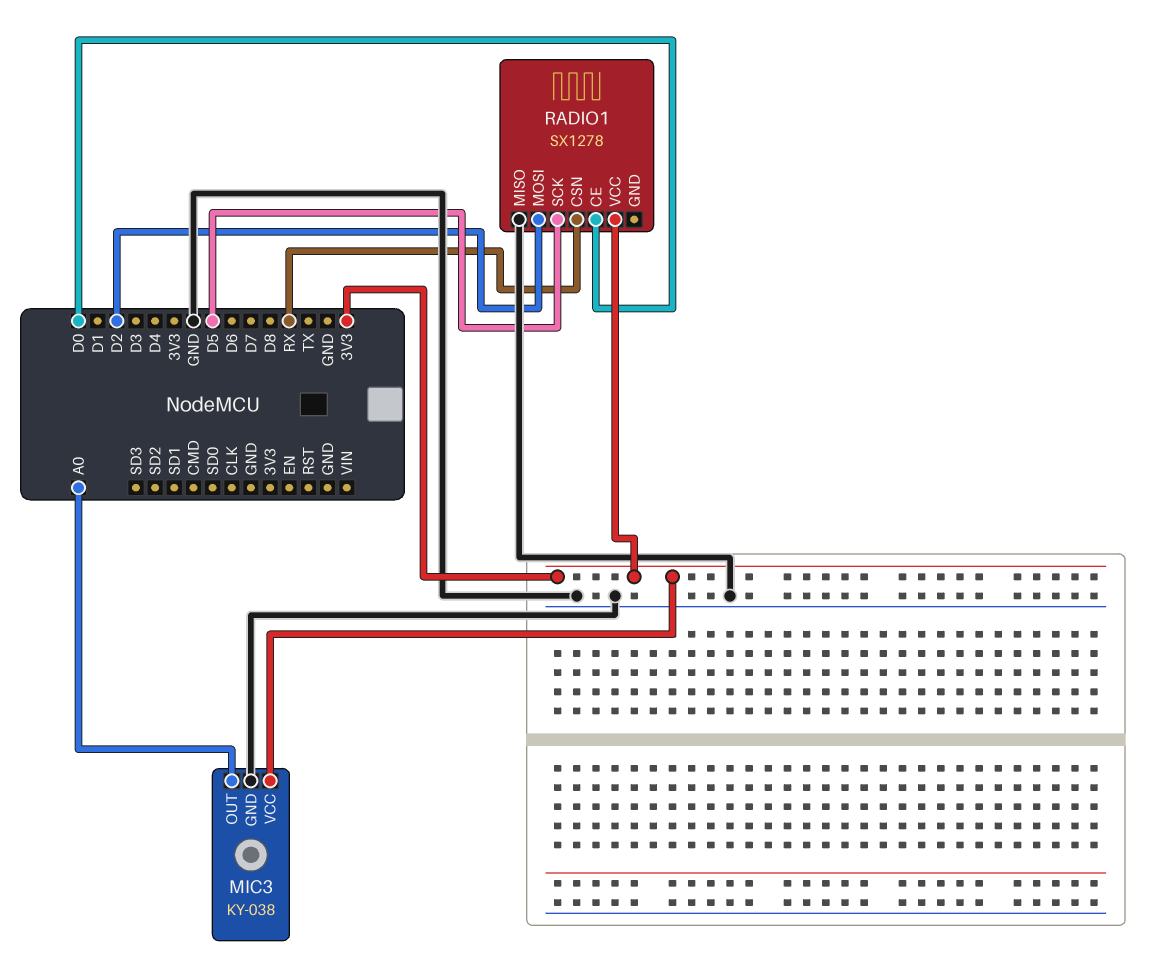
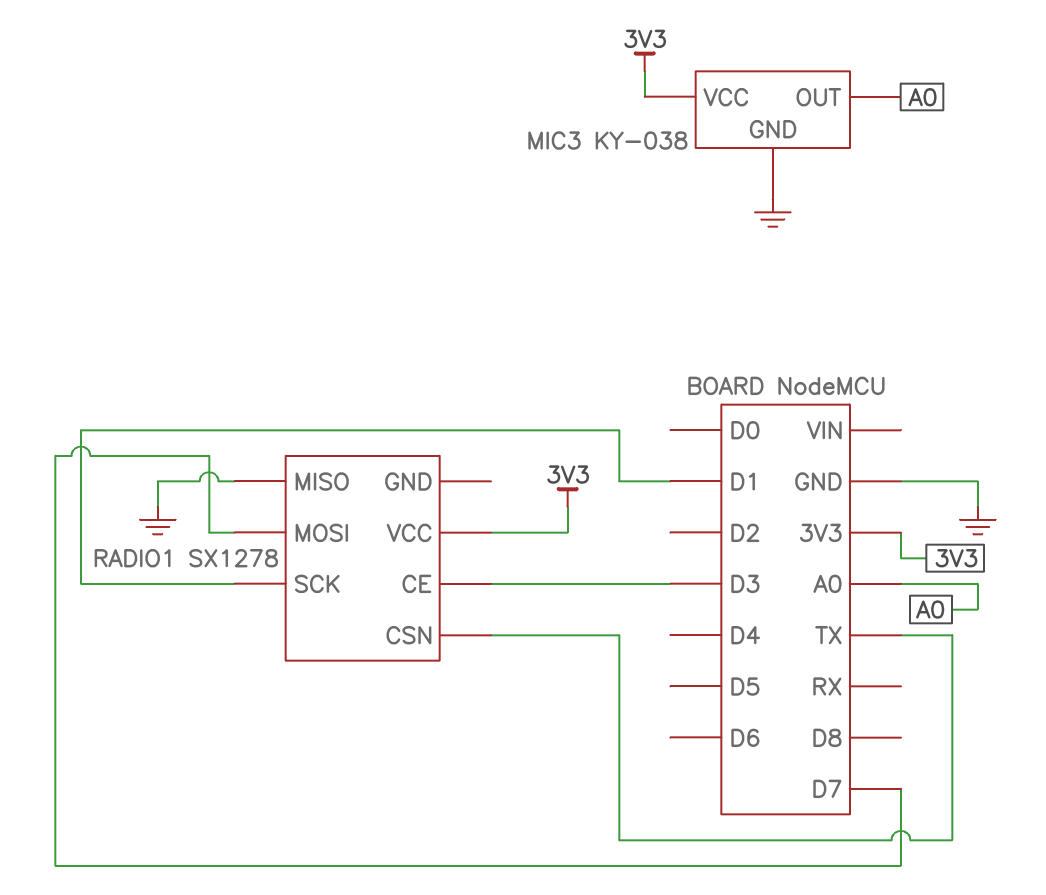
RADIO1 pin CE: D0 -> D3
RADIO1 pin CSN: RX -> TX
RADIO1 pin MOSI: D2 -> D7
RADIO1 pin SCK: D5 -> D1

